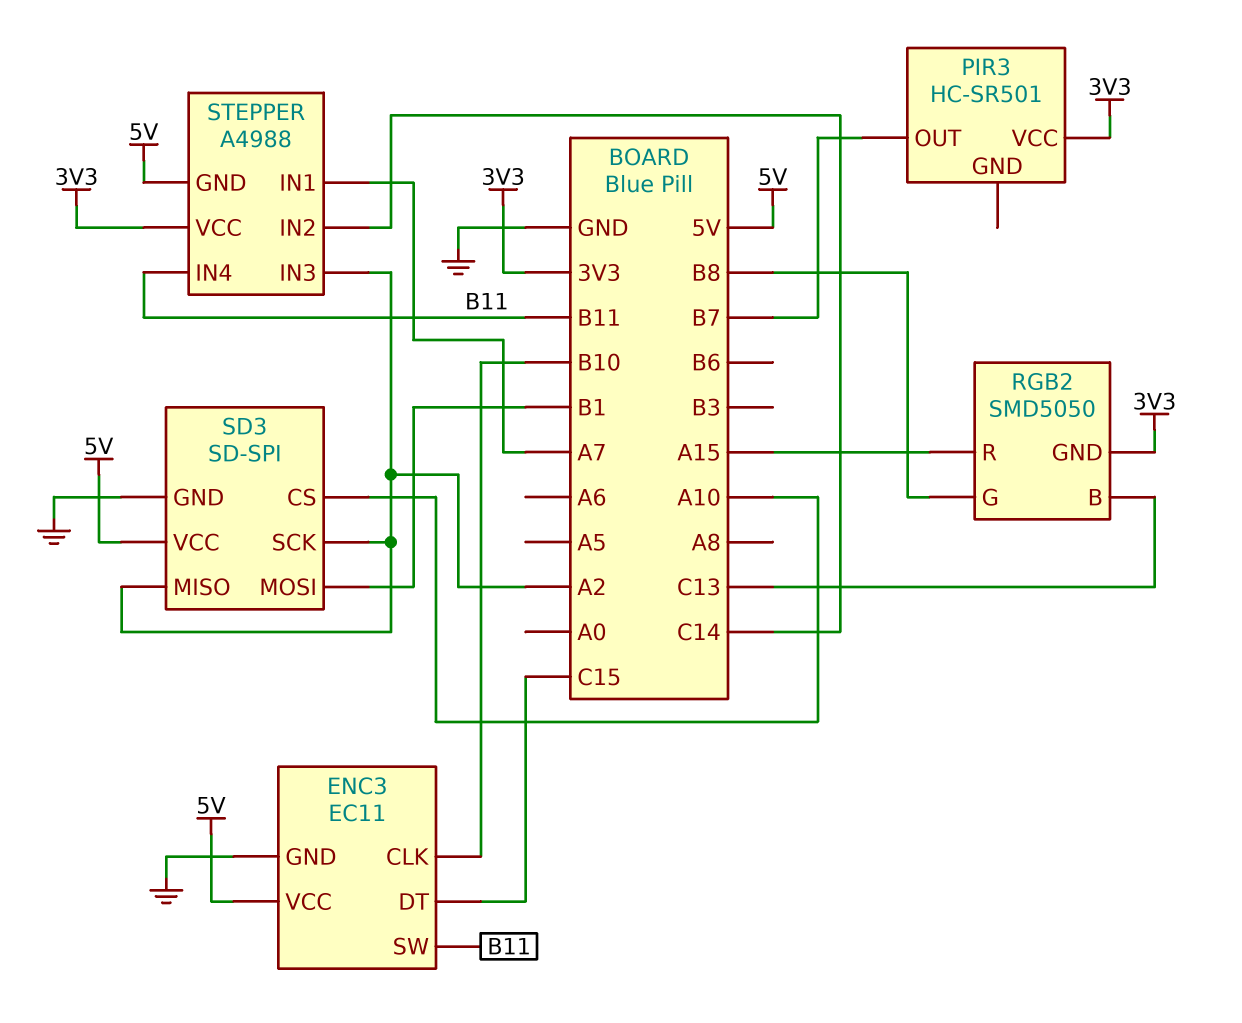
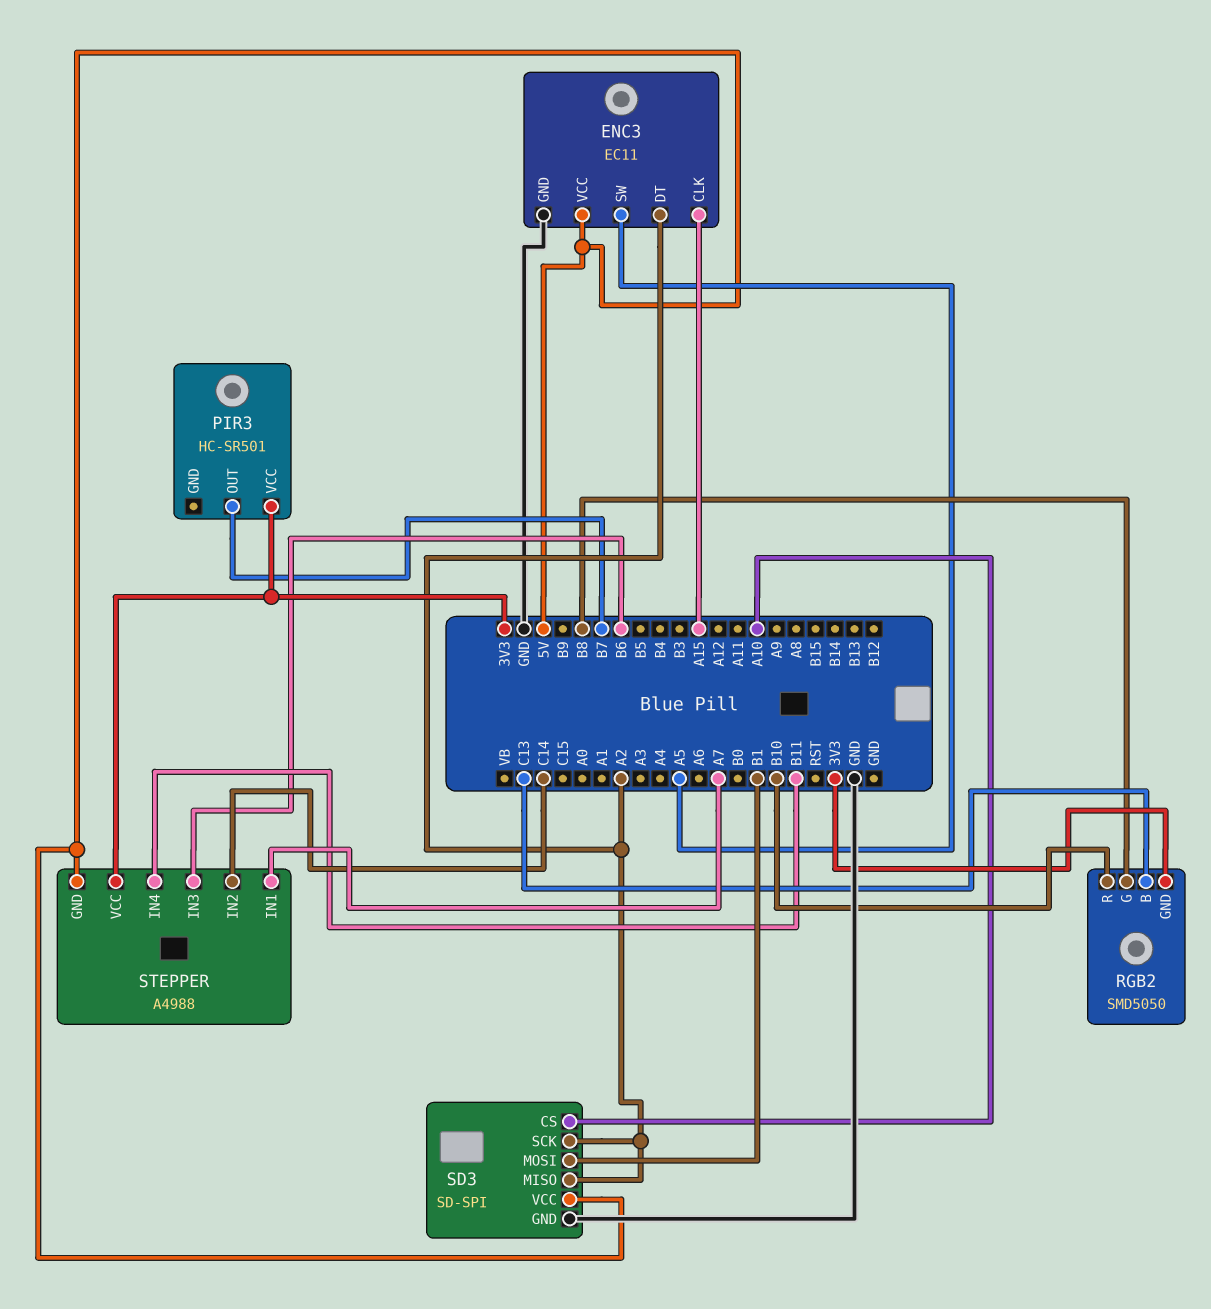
ENC3 pin CLK: B10 -> A15
ENC3 pin DT: C15 -> A2
ENC3 pin SW: B11 -> A5
RGB2 pin R: A15 -> B10
STEPPER pin IN3: A2 -> B6

